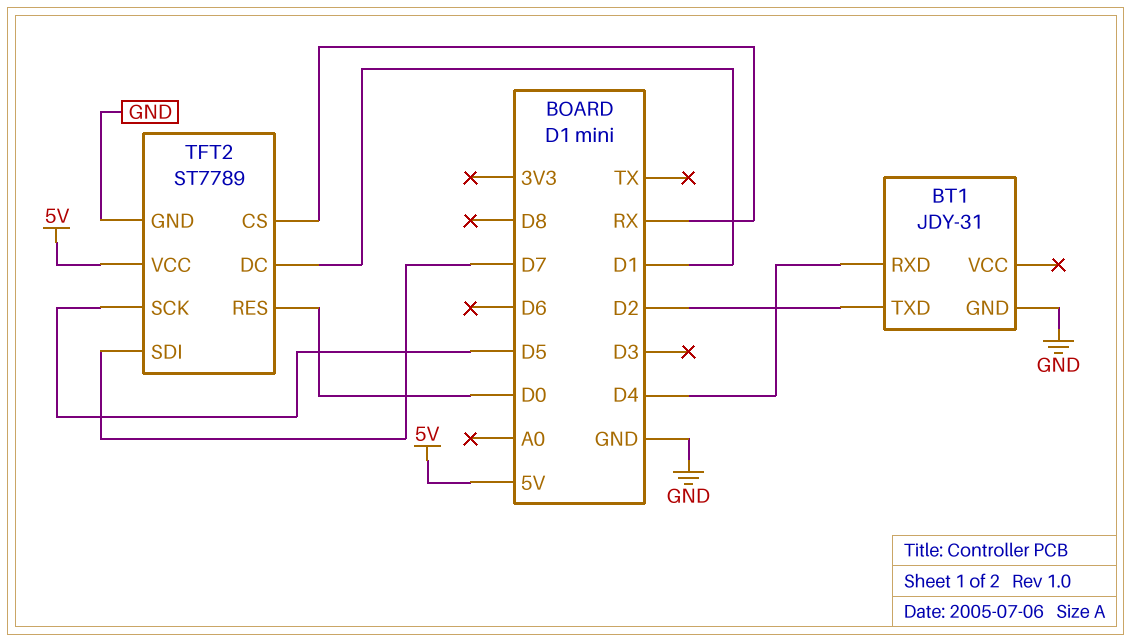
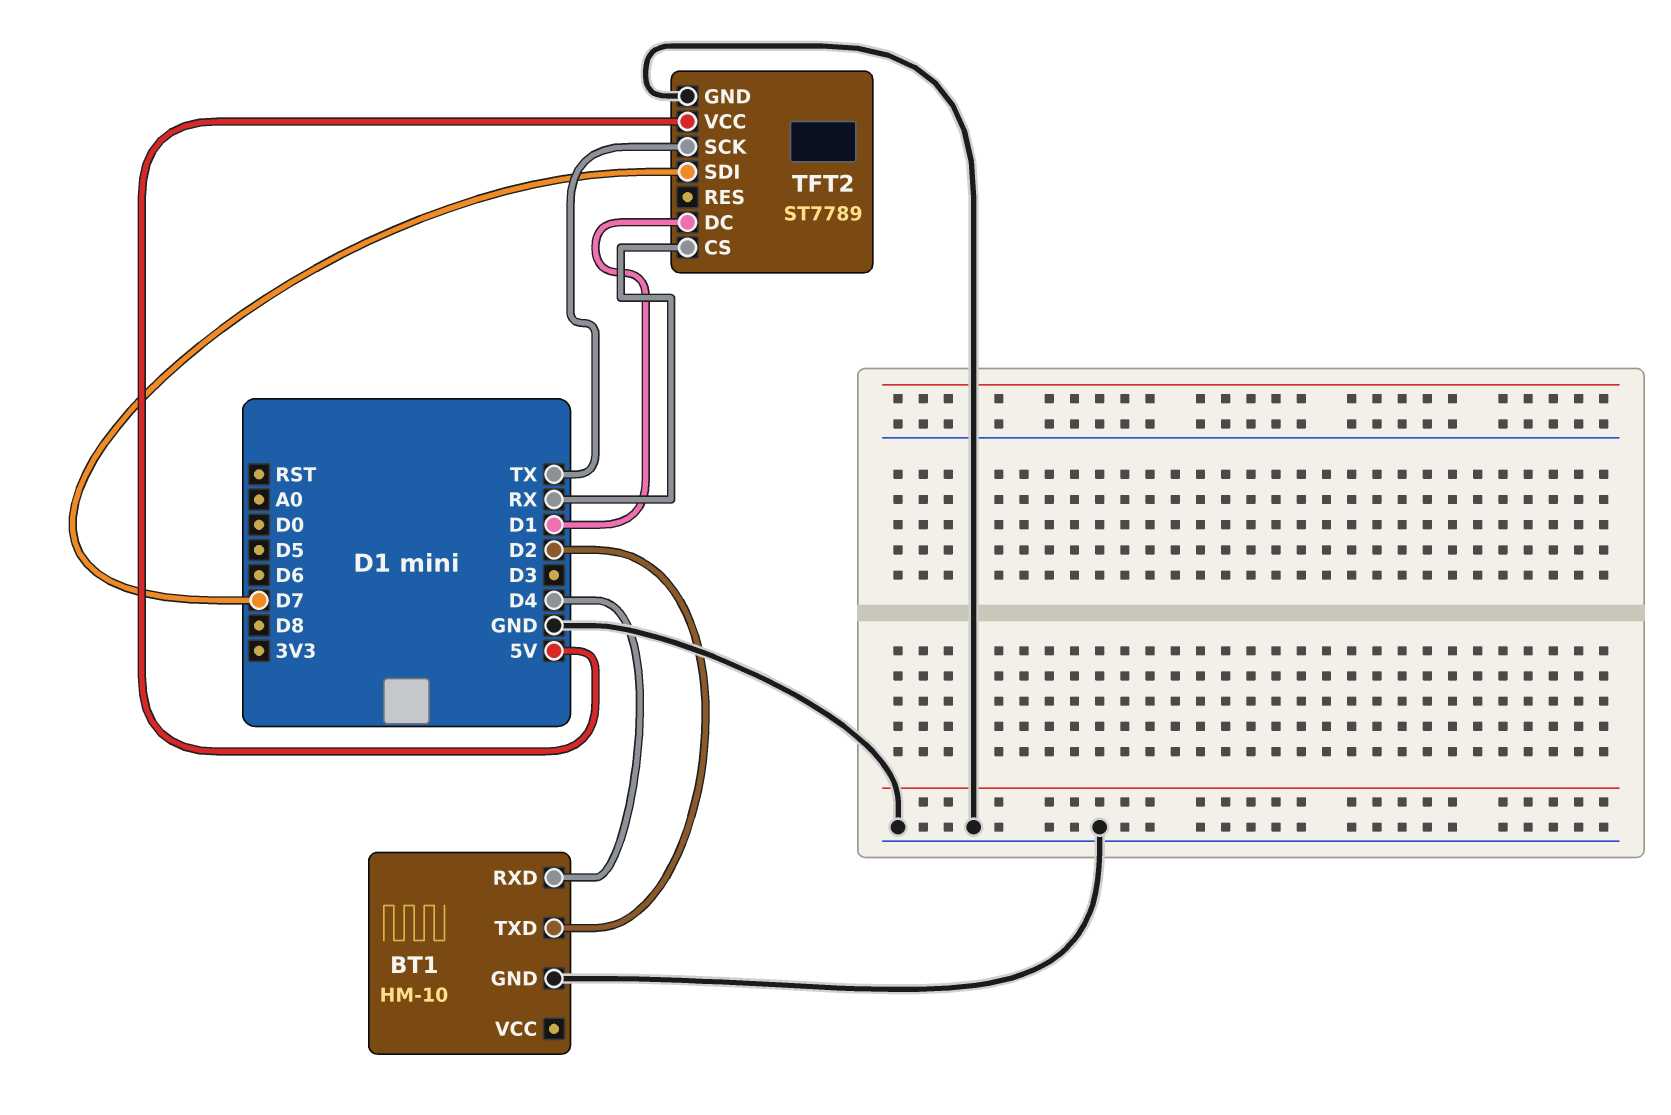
BT1: JDY-31 -> HM-10
TFT2 pin RES: D0 -> none
TFT2 pin SCK: D5 -> TX

